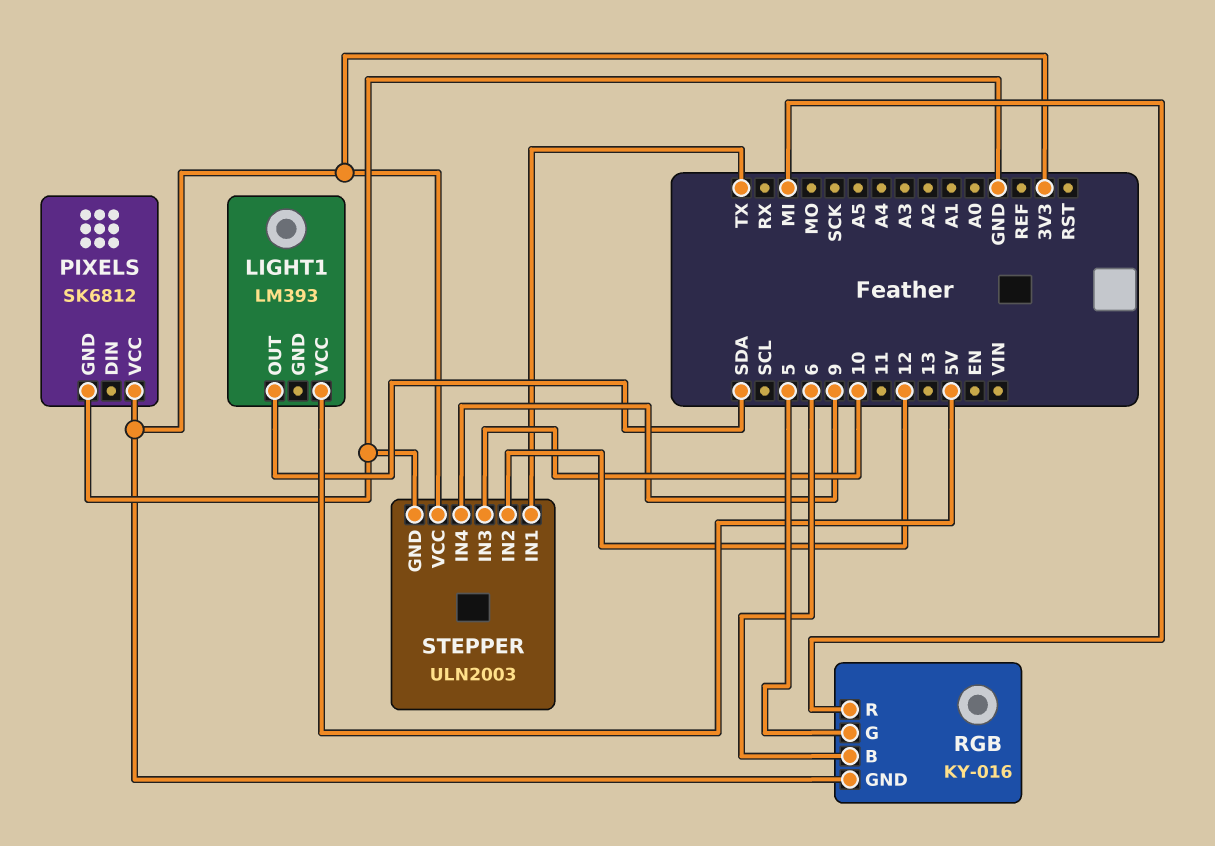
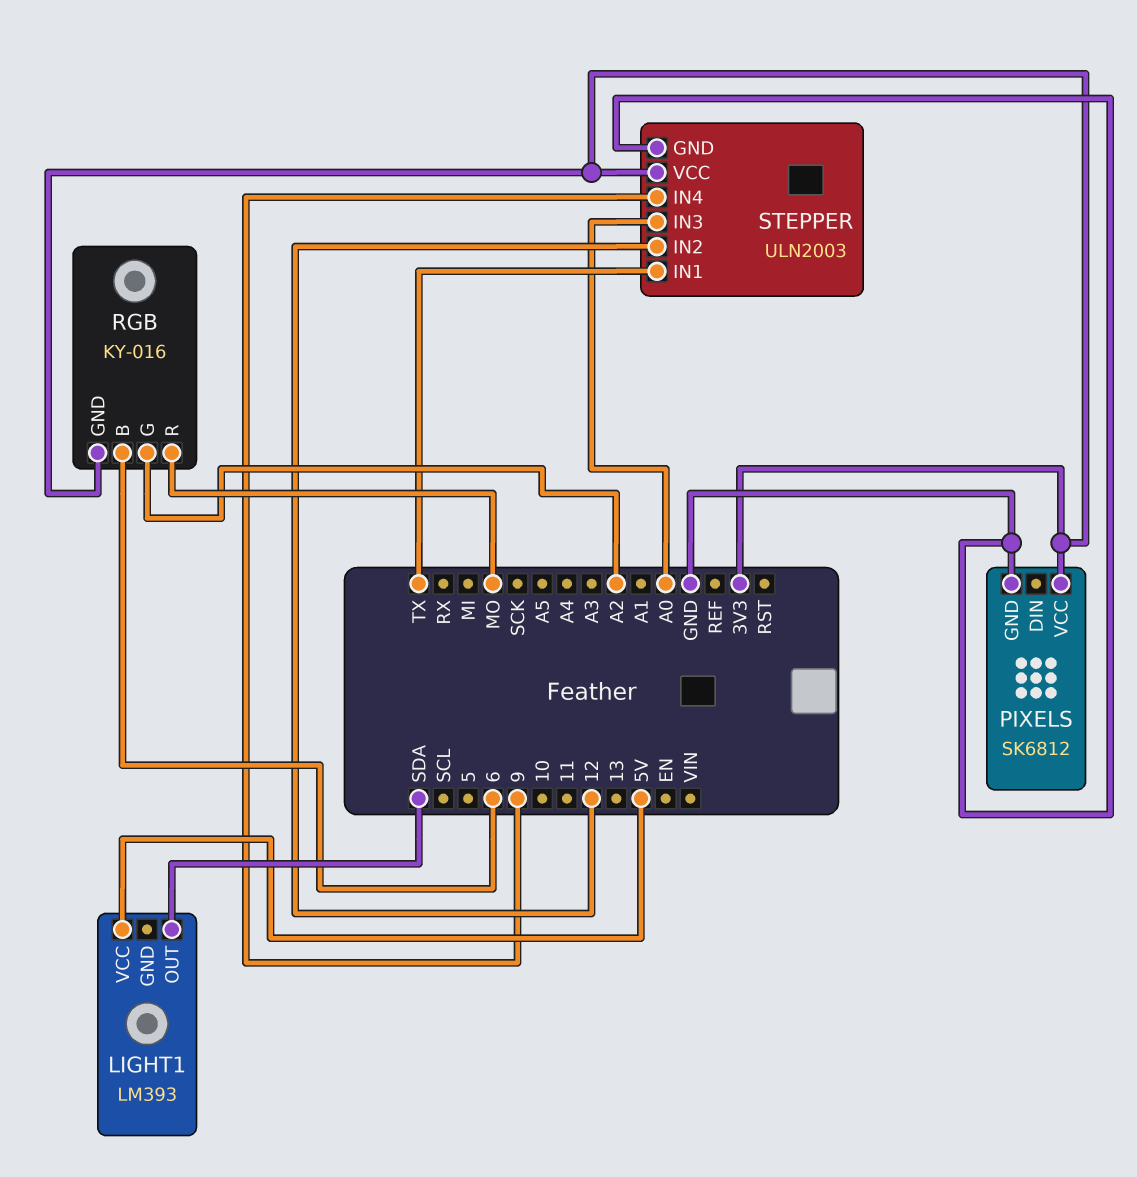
RGB pin G: 5 -> A2
RGB pin R: MI -> MO
STEPPER pin IN3: 10 -> A0

